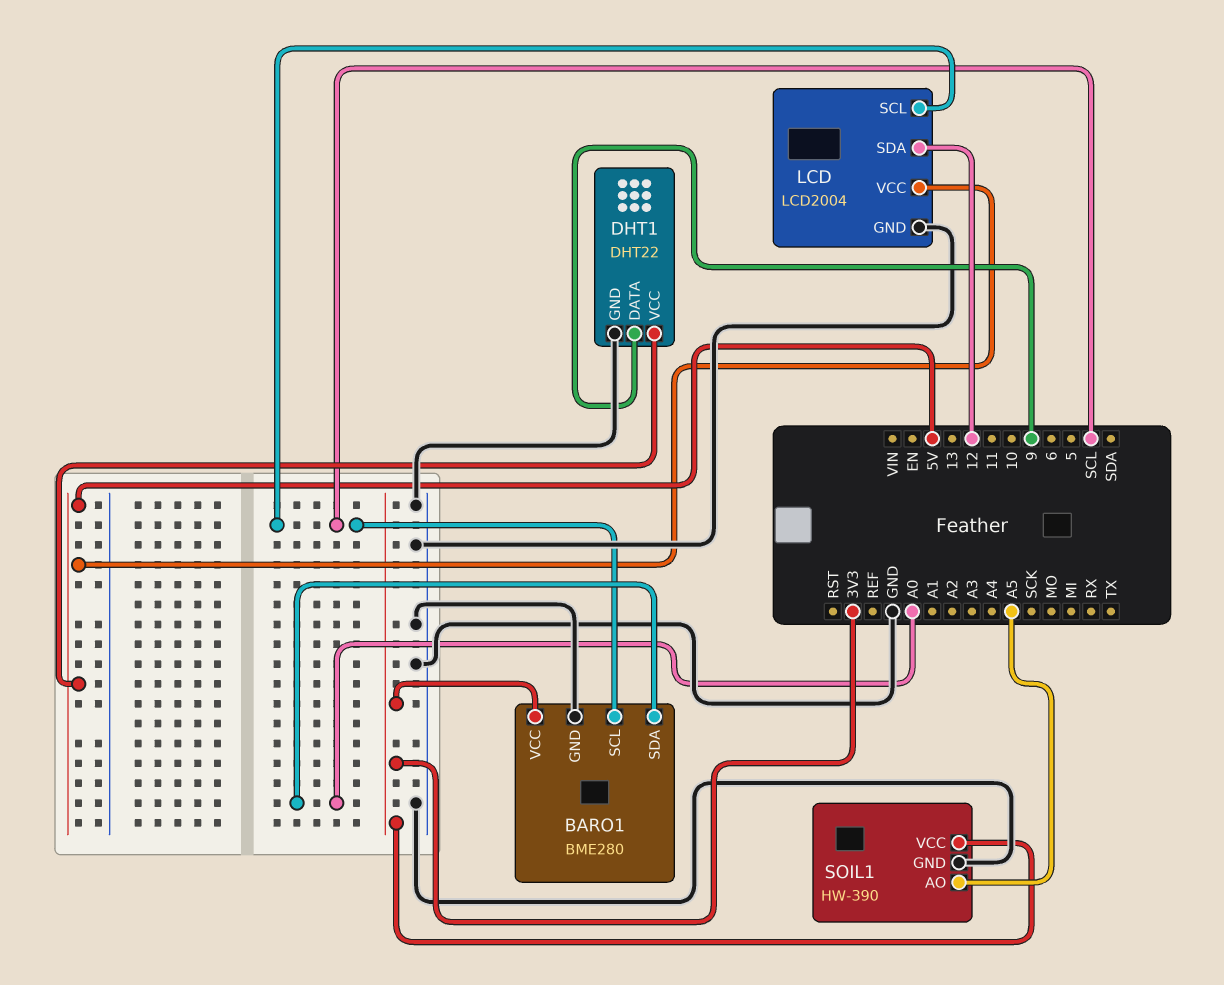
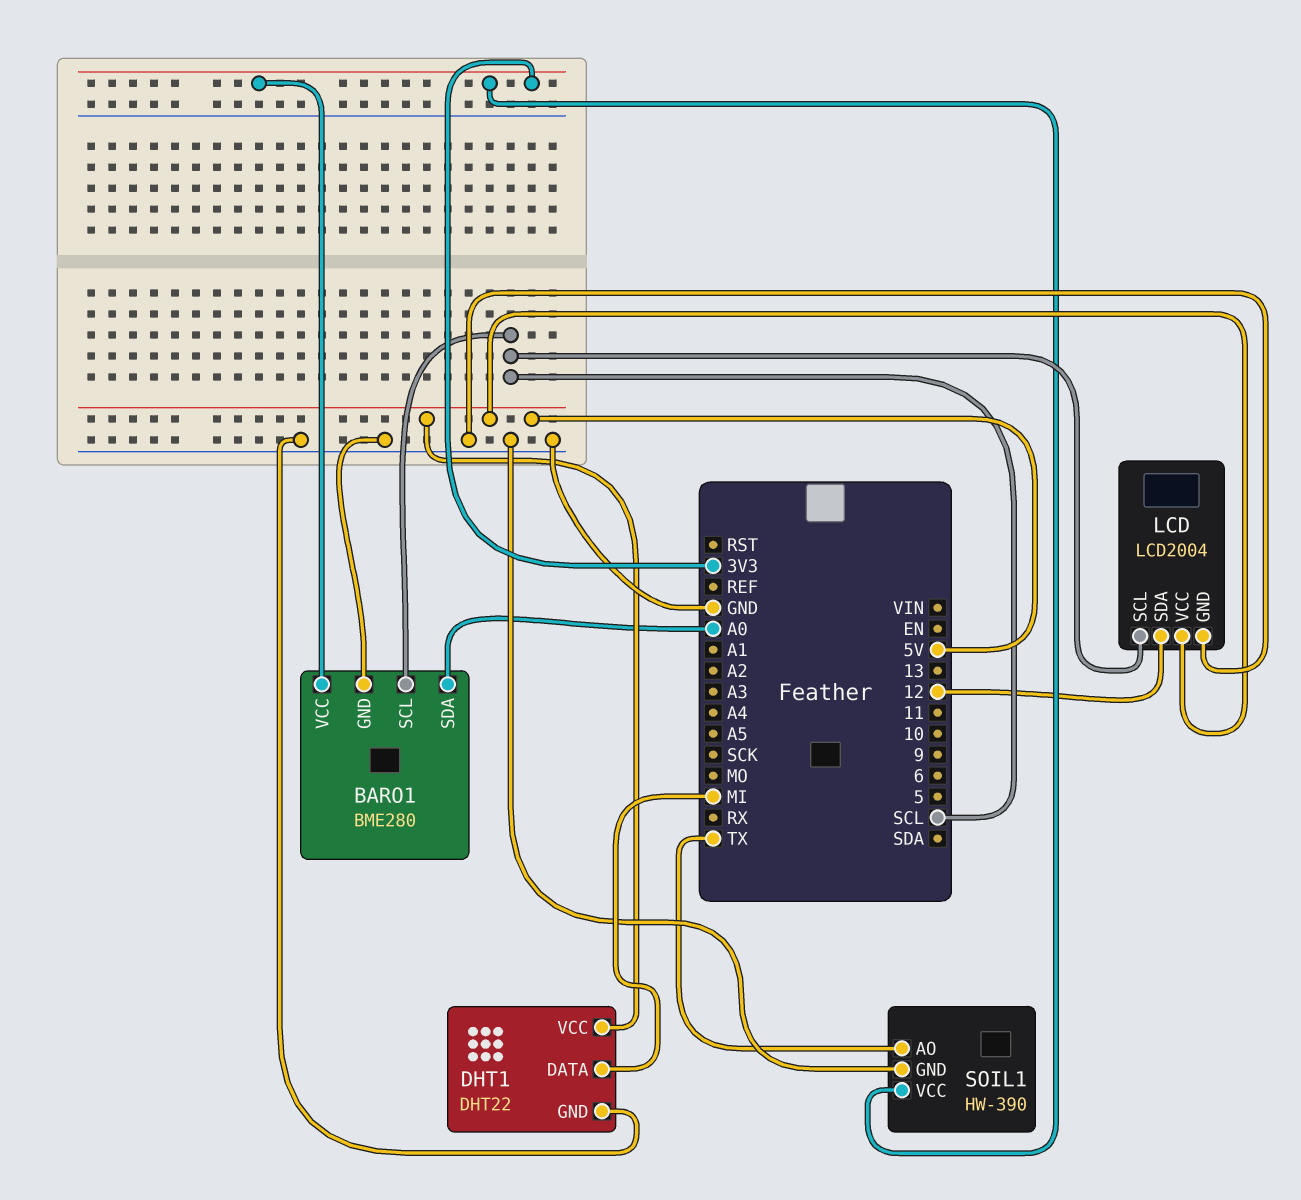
DHT1 pin DATA: 9 -> MI
SOIL1 pin AO: A5 -> TX

